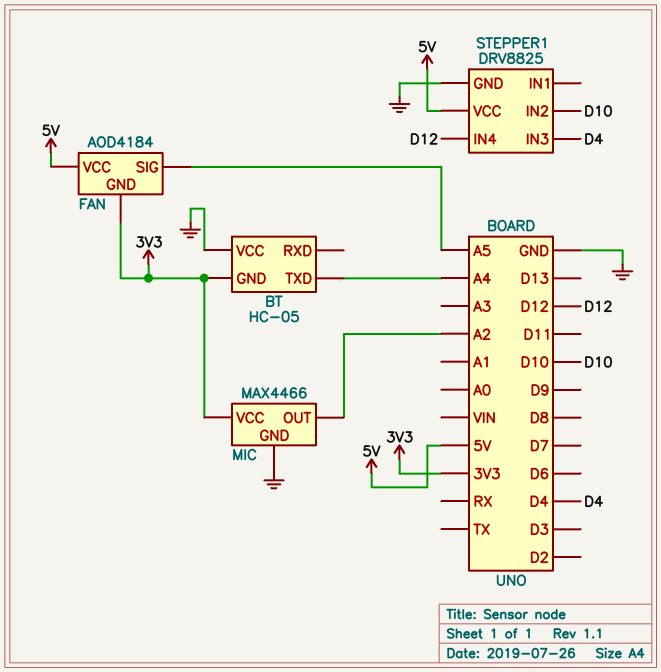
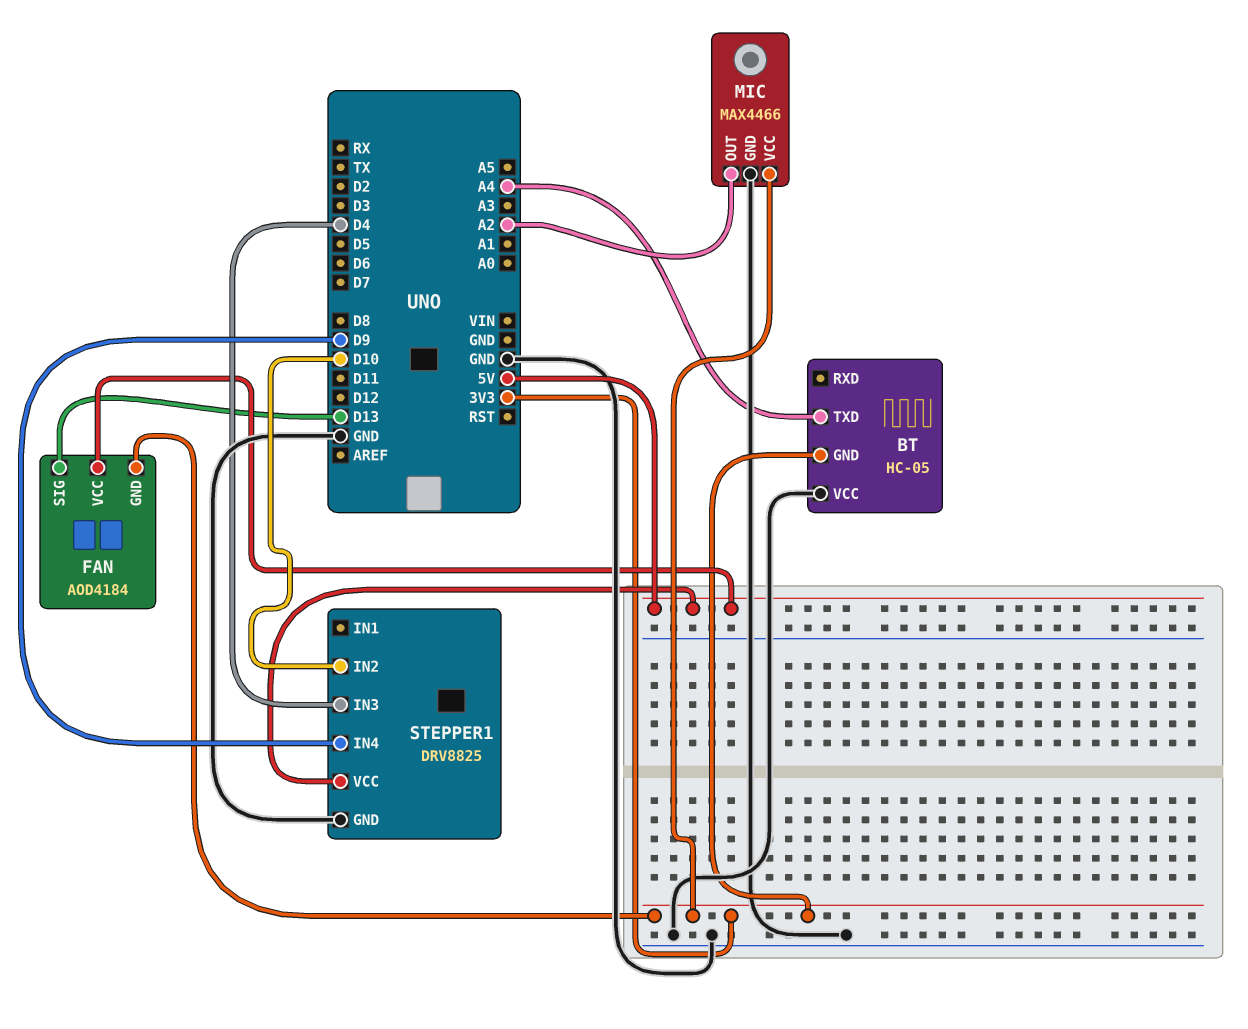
FAN pin SIG: A5 -> D13
STEPPER1 pin IN4: D12 -> D9

